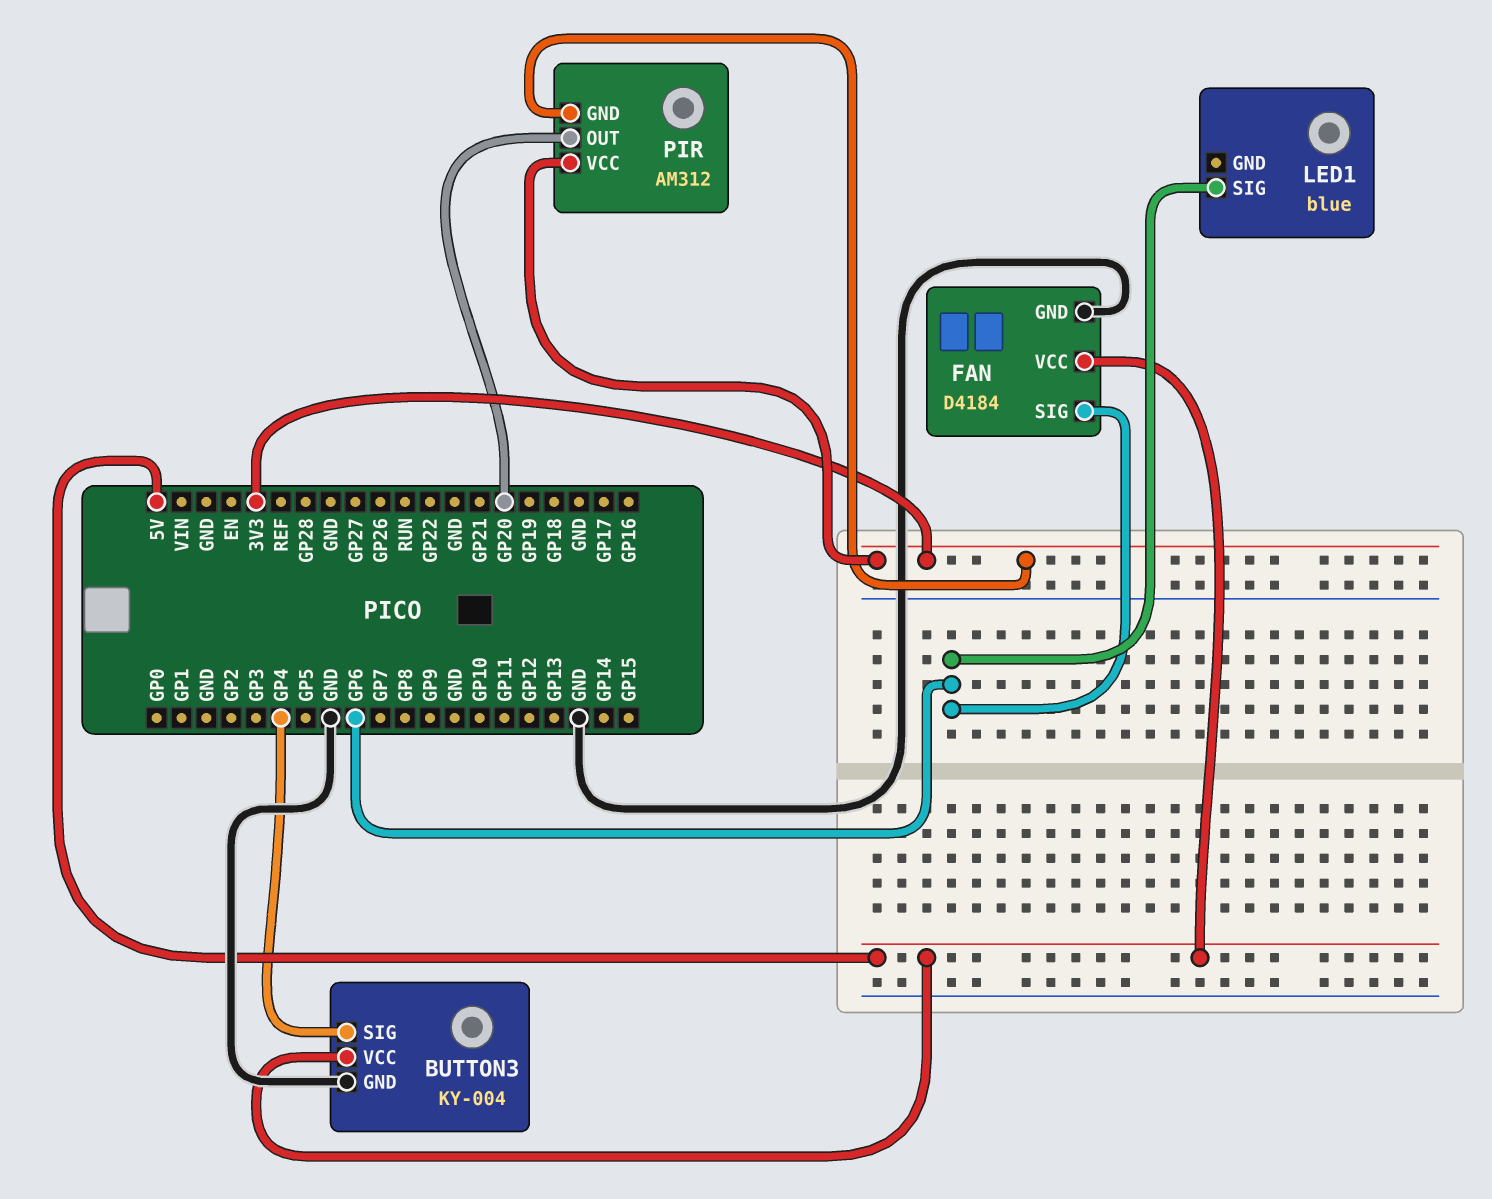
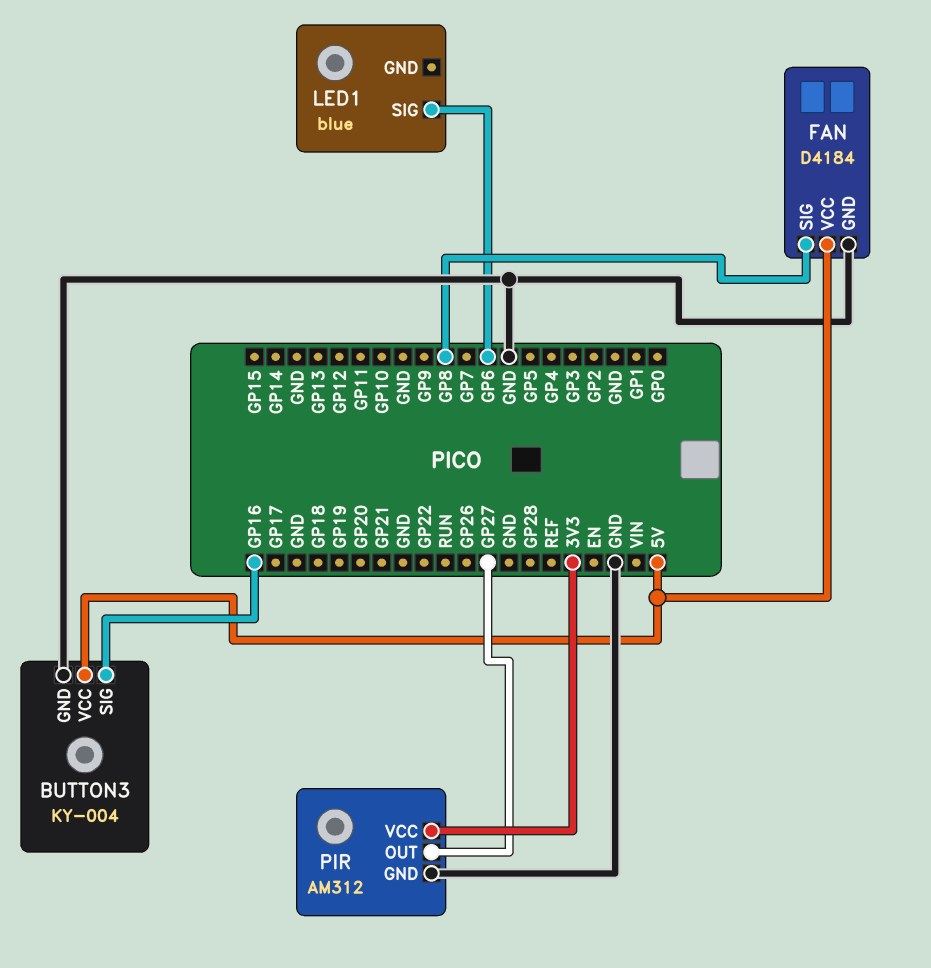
BUTTON3 pin SIG: GP4 -> GP16
FAN pin SIG: GP6 -> GP8
PIR pin GND: 3V3 -> GND
PIR pin OUT: GP20 -> GP27

